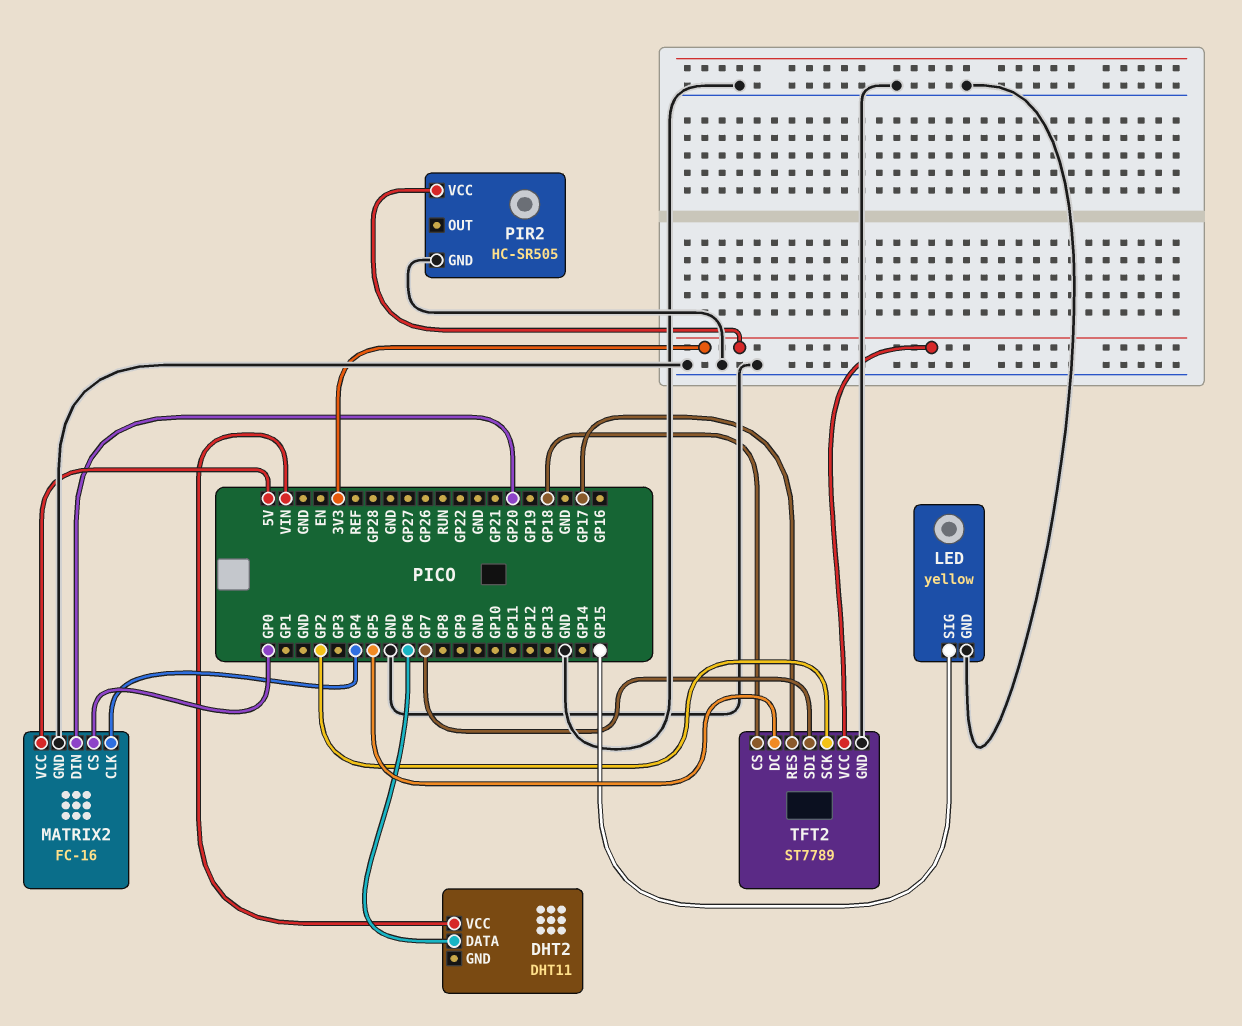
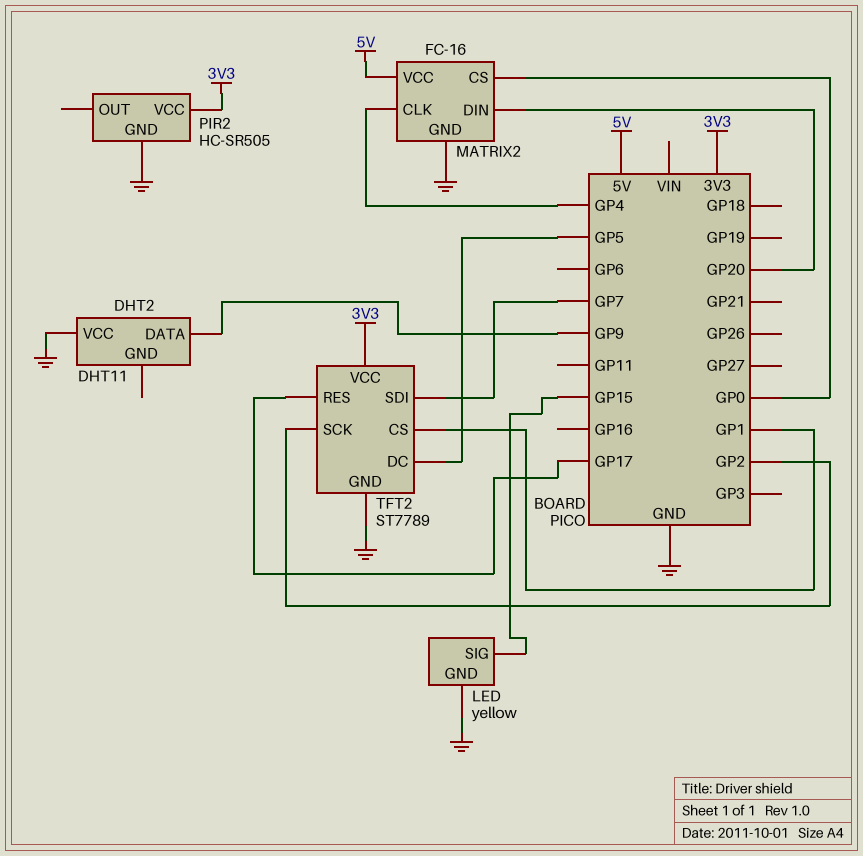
DHT2 pin DATA: GP6 -> GP9
DHT2 pin VCC: VIN -> GND
TFT2 pin CS: GP18 -> GP1

